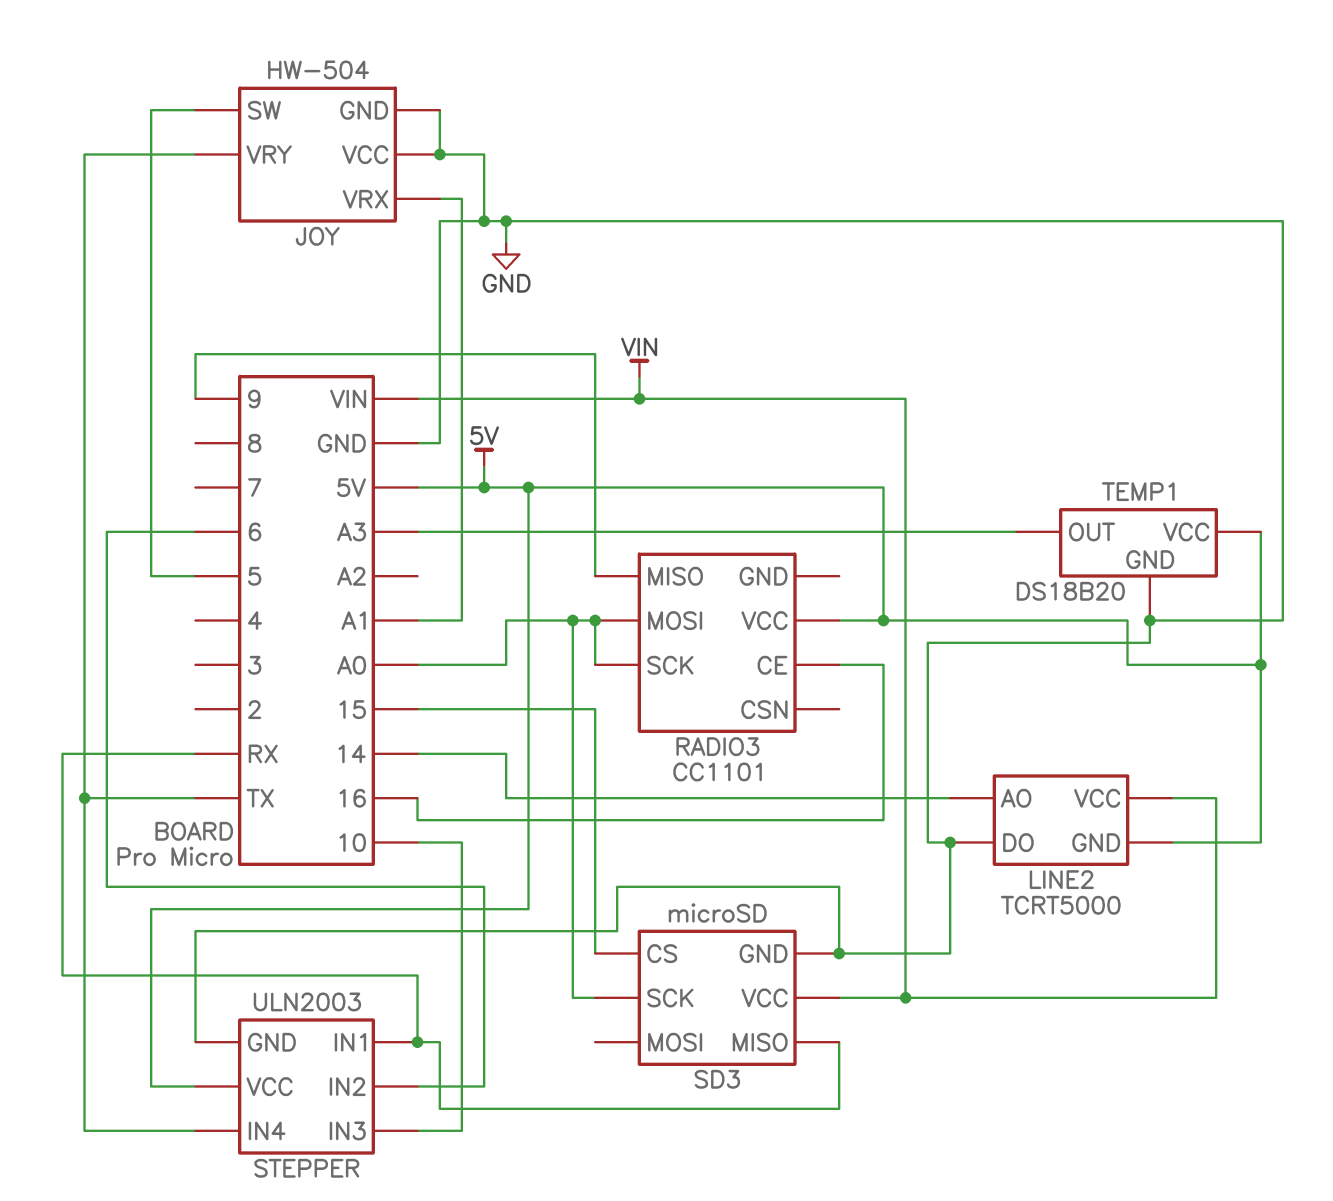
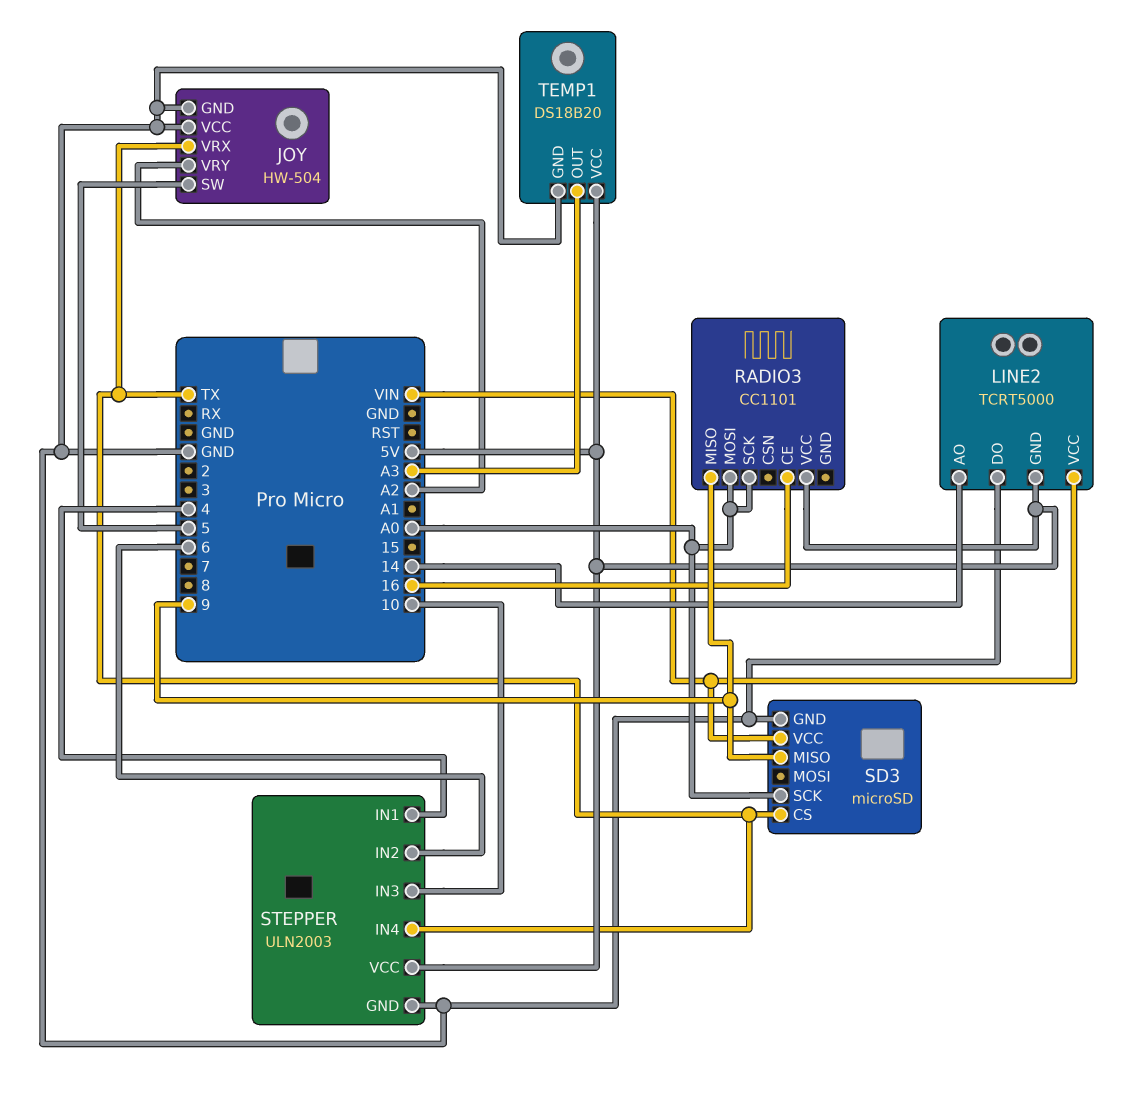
JOY pin VRX: A1 -> TX
JOY pin VRY: TX -> A2
SD3 pin CS: 15 -> TX
SD3 pin MISO: RX -> 9
STEPPER pin IN1: RX -> 4

